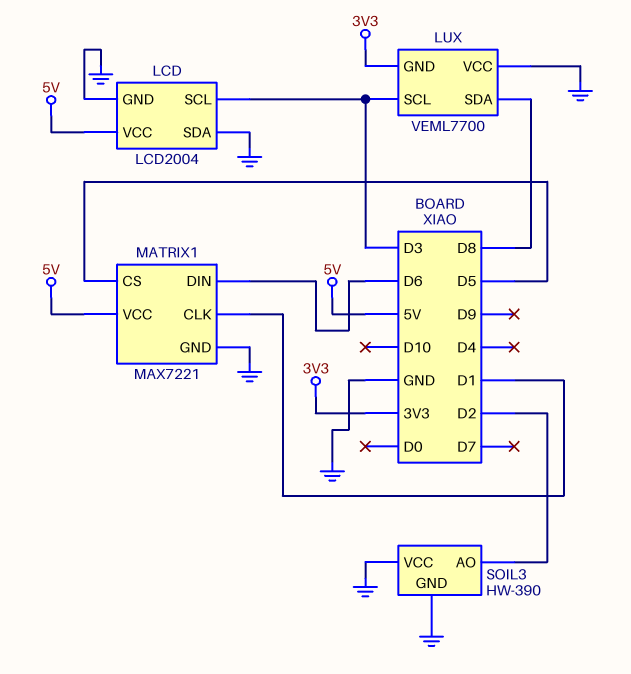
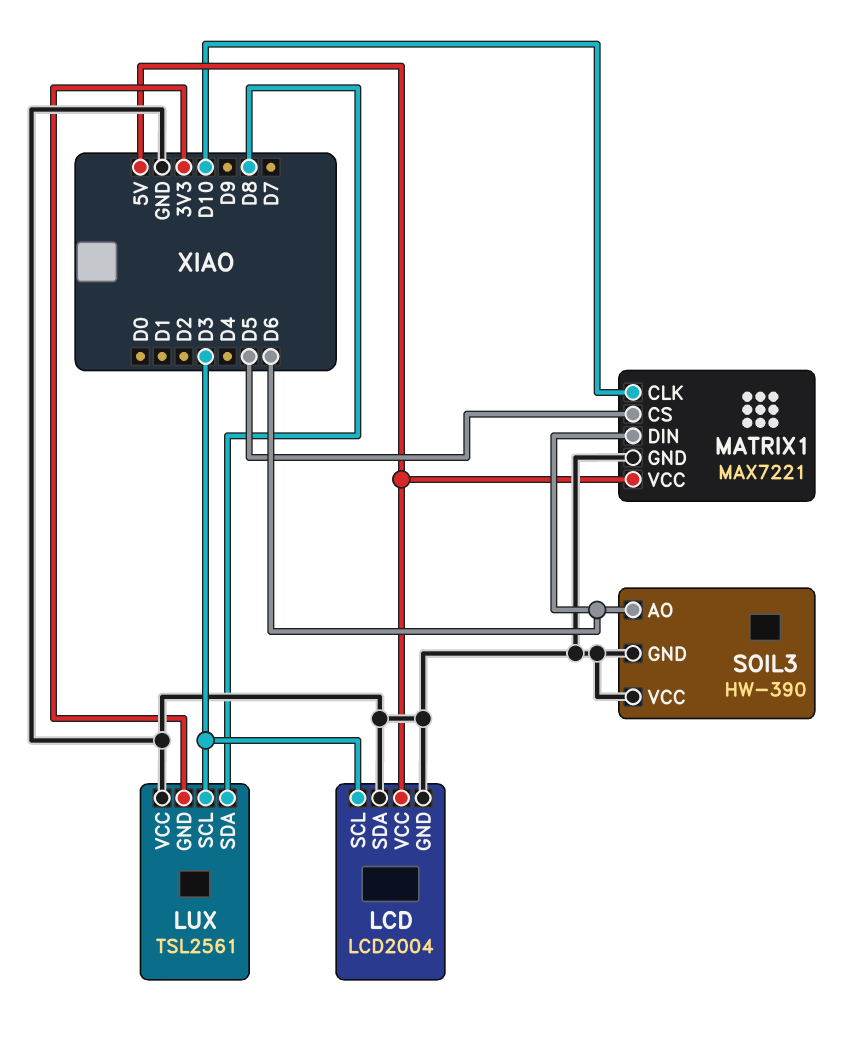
LUX: VEML7700 -> TSL2561
MATRIX1 pin CLK: D1 -> D10
SOIL3 pin AO: D2 -> D6

